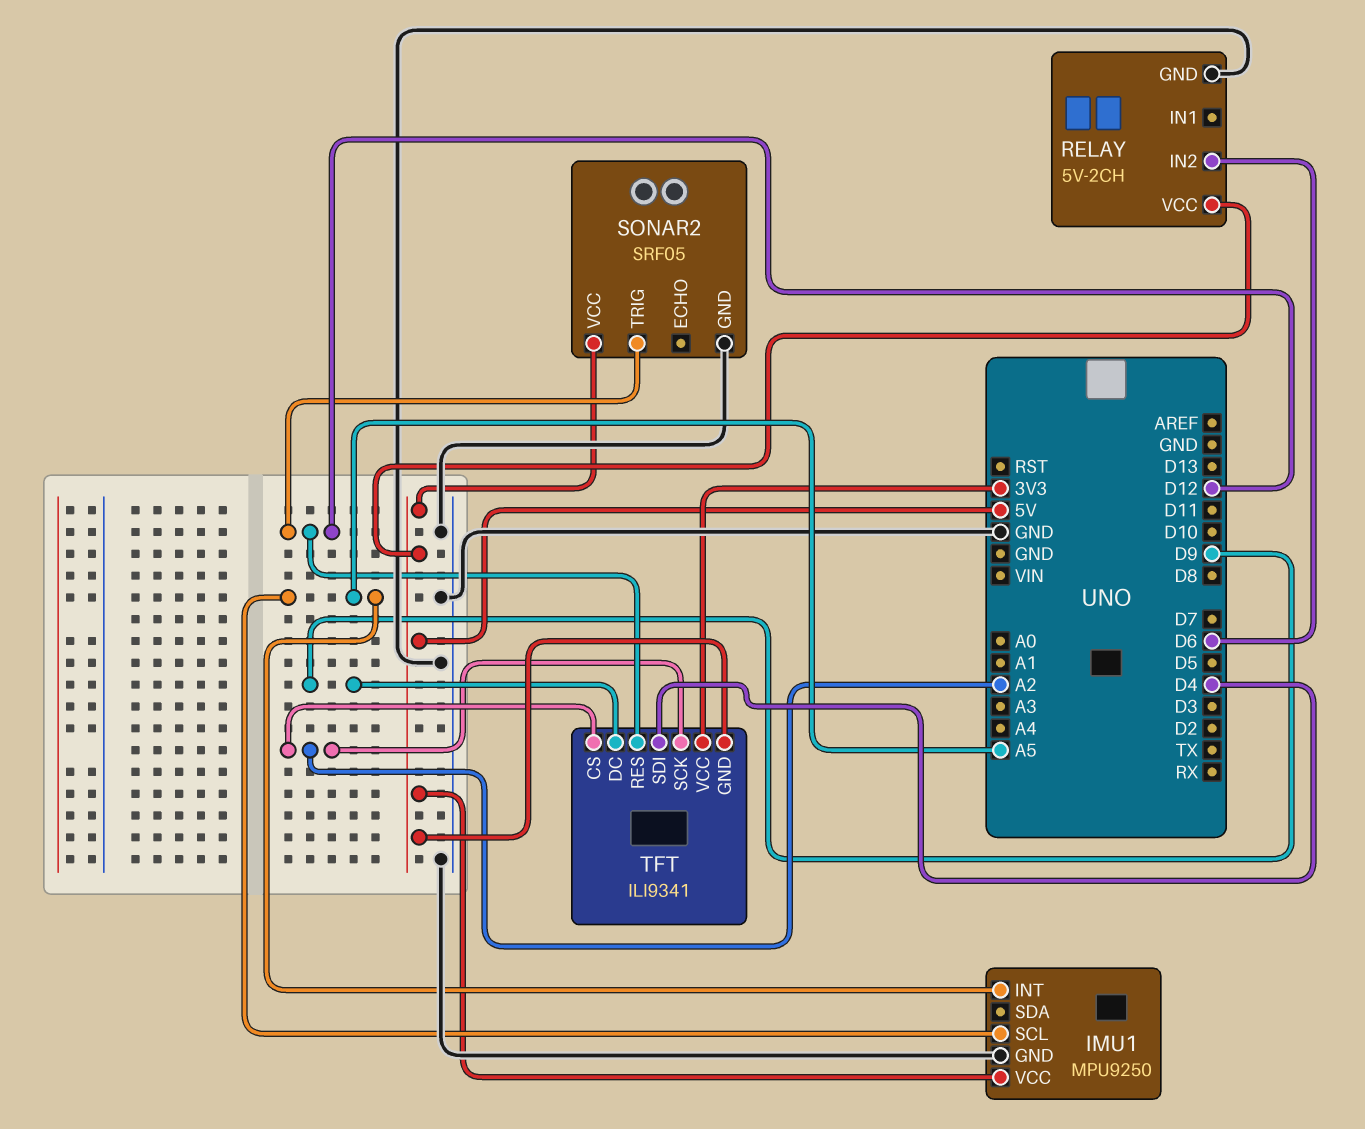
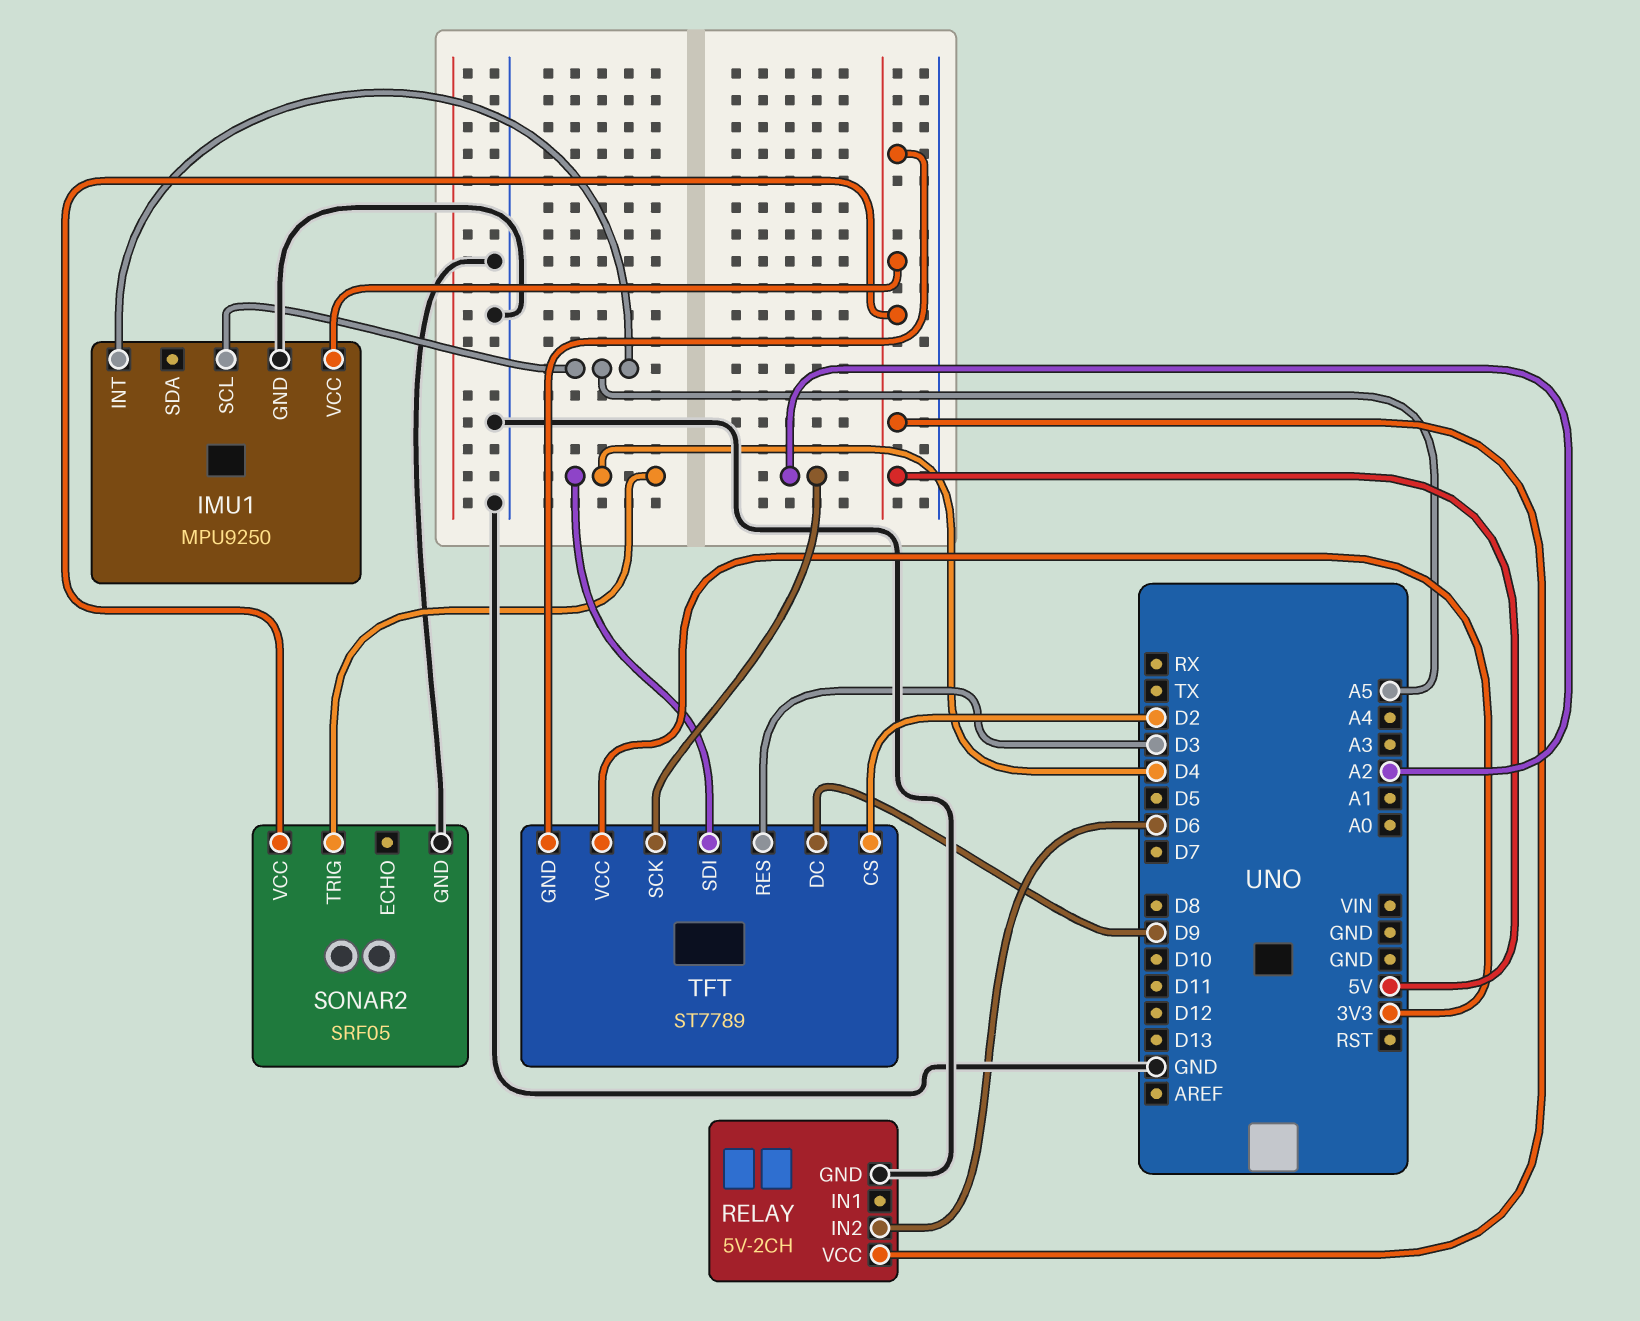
SONAR2 pin TRIG: D12 -> D4
TFT: ILI9341 -> ST7789
TFT pin CS: A2 -> D2
TFT pin RES: D12 -> D3

